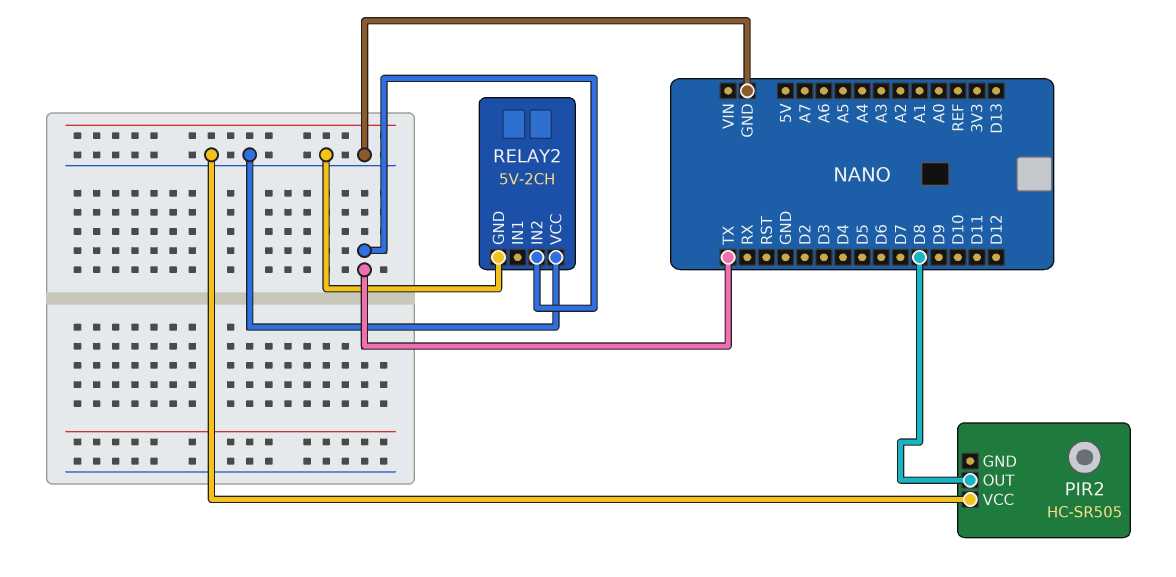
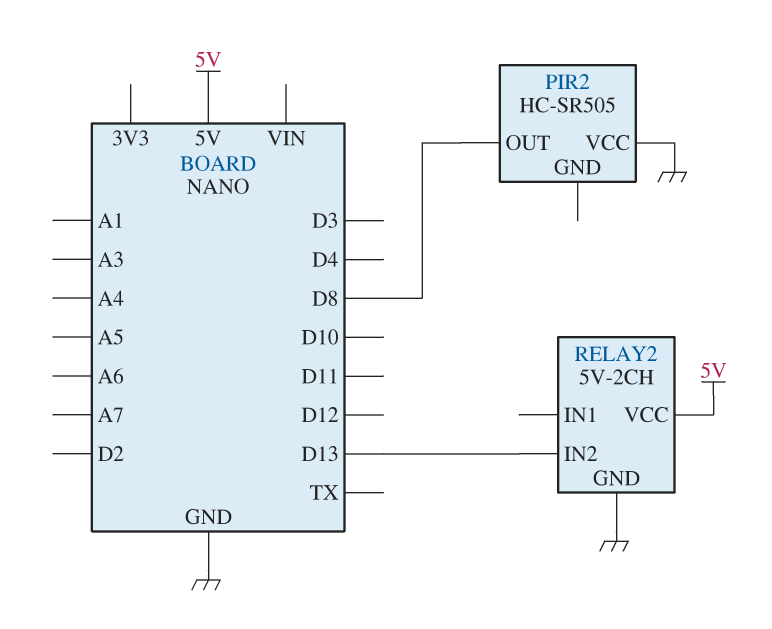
RELAY2 pin IN2: TX -> D13
RELAY2 pin VCC: GND -> 5V

